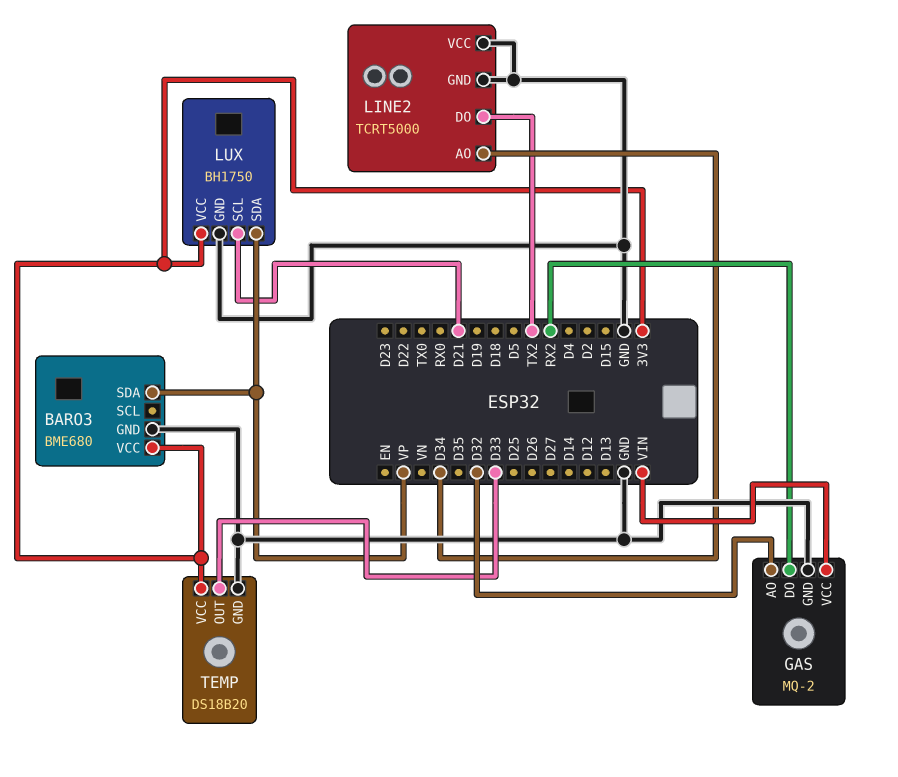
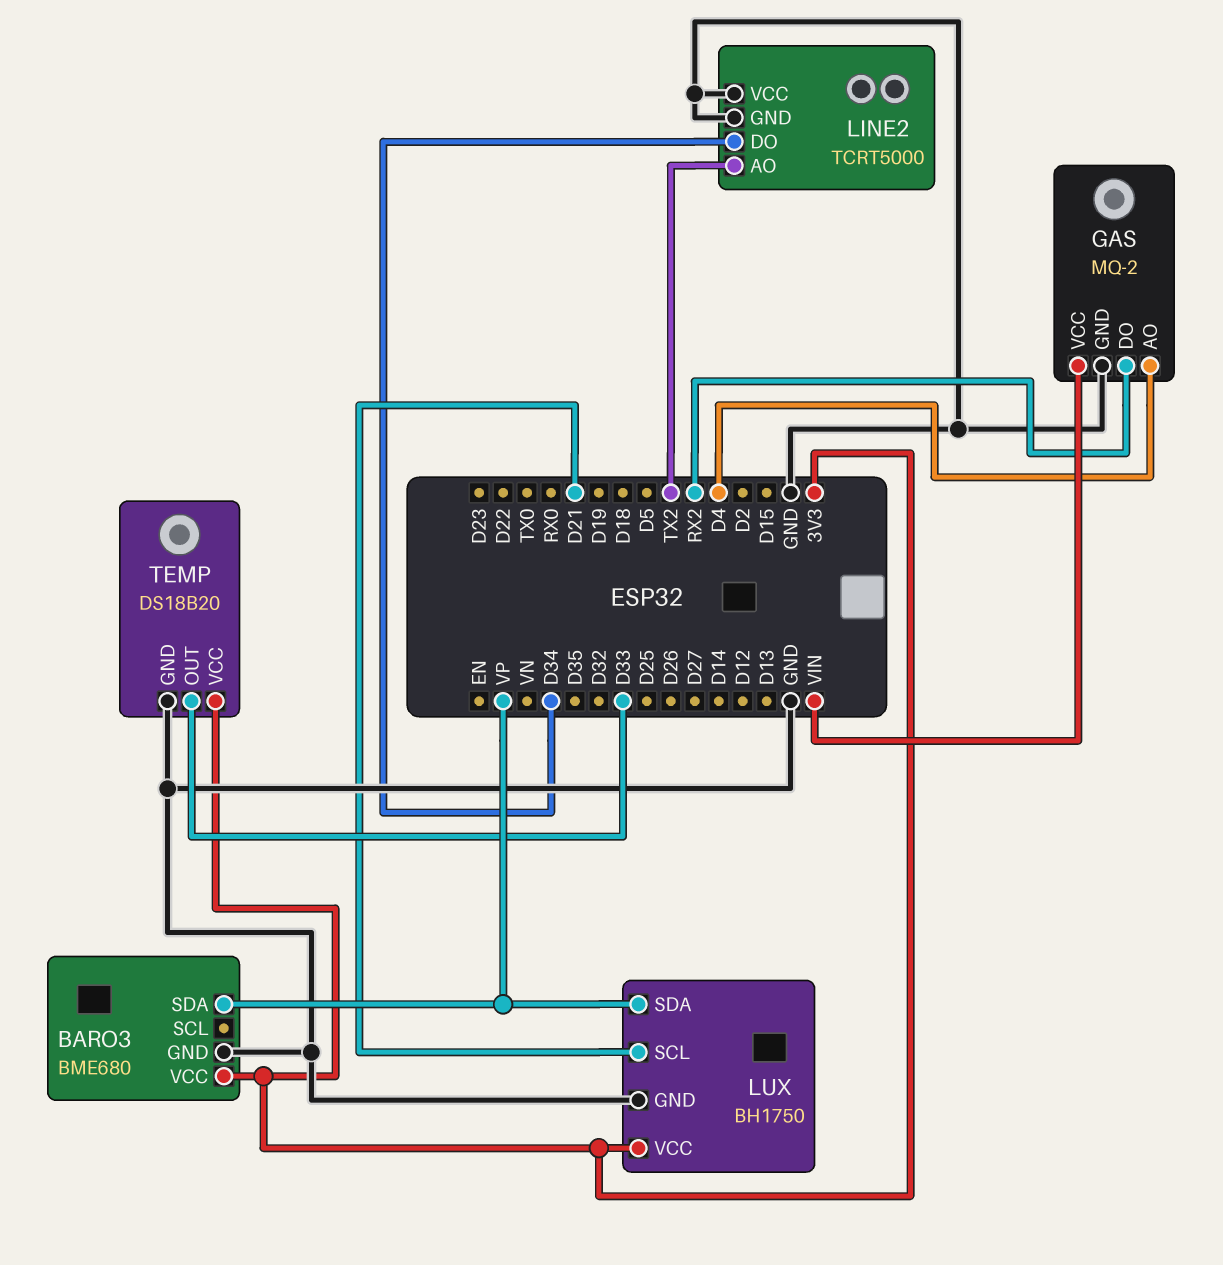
GAS pin AO: D32 -> D4
LINE2 pin AO: D34 -> TX2
LINE2 pin DO: TX2 -> D34

